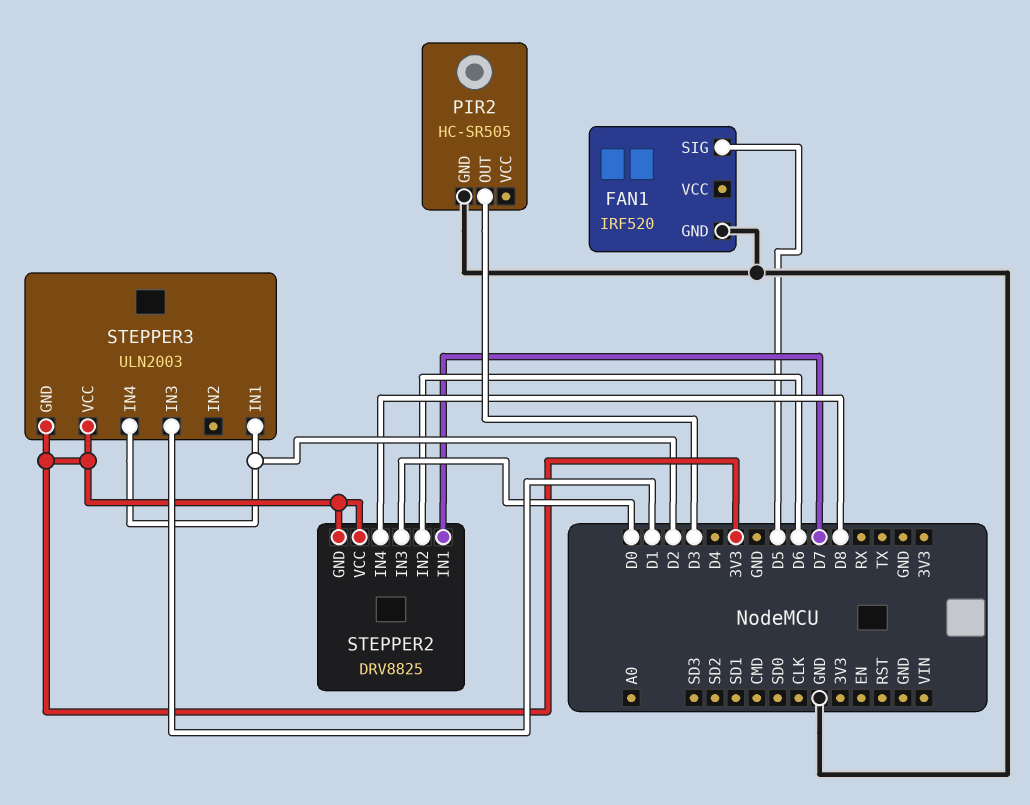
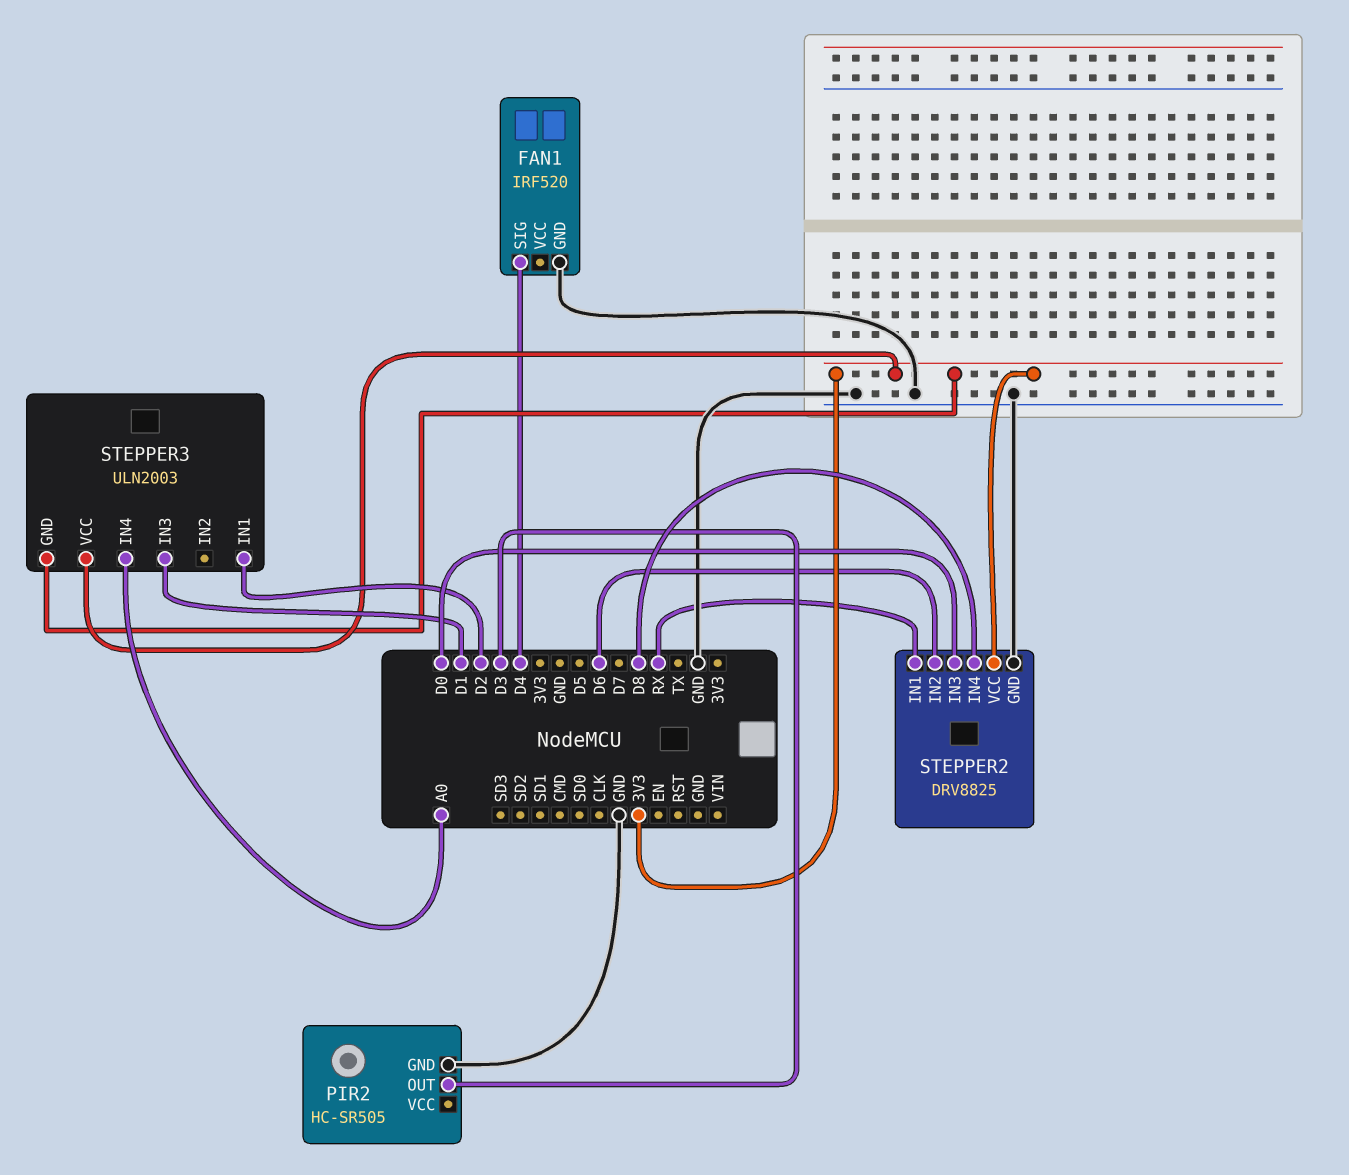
FAN1 pin SIG: D5 -> D4
STEPPER2 pin GND: 3V3 -> GND
STEPPER2 pin IN1: D7 -> RX
STEPPER3 pin IN4: D2 -> A0

